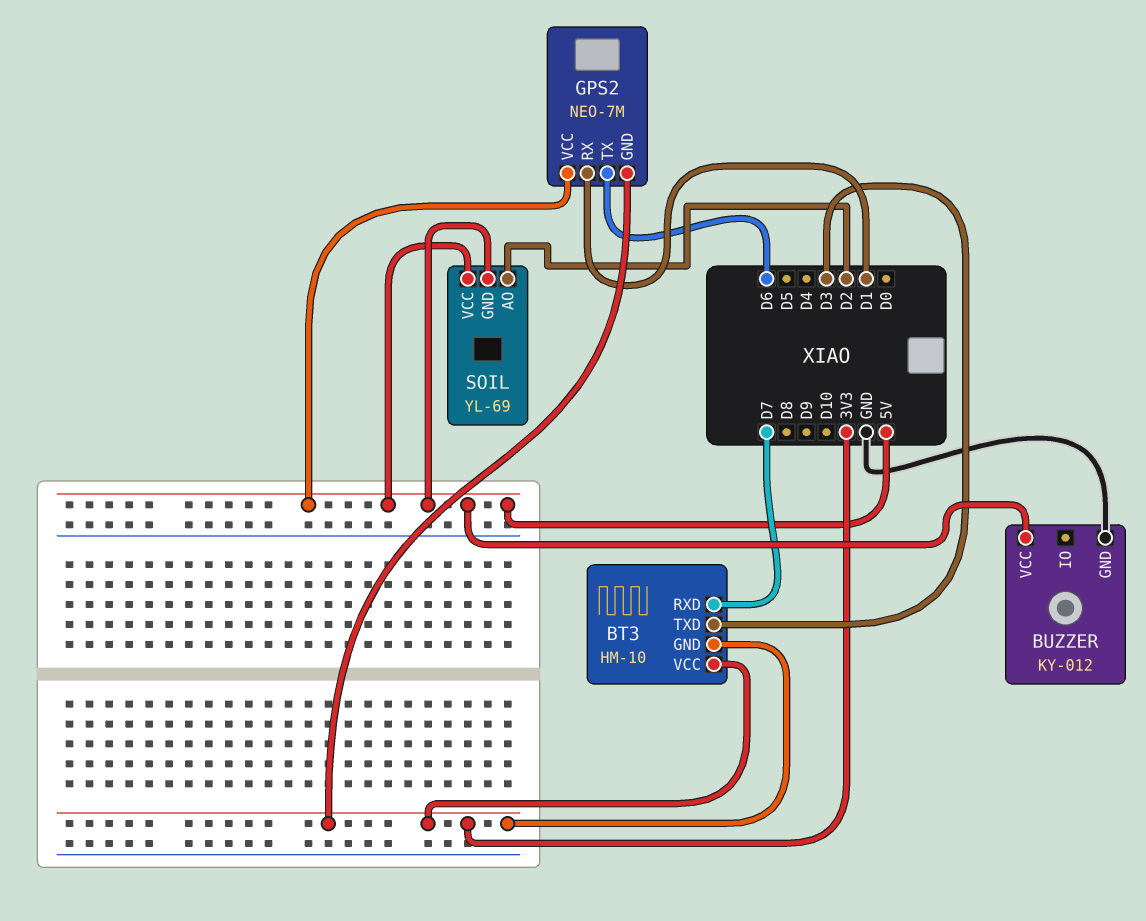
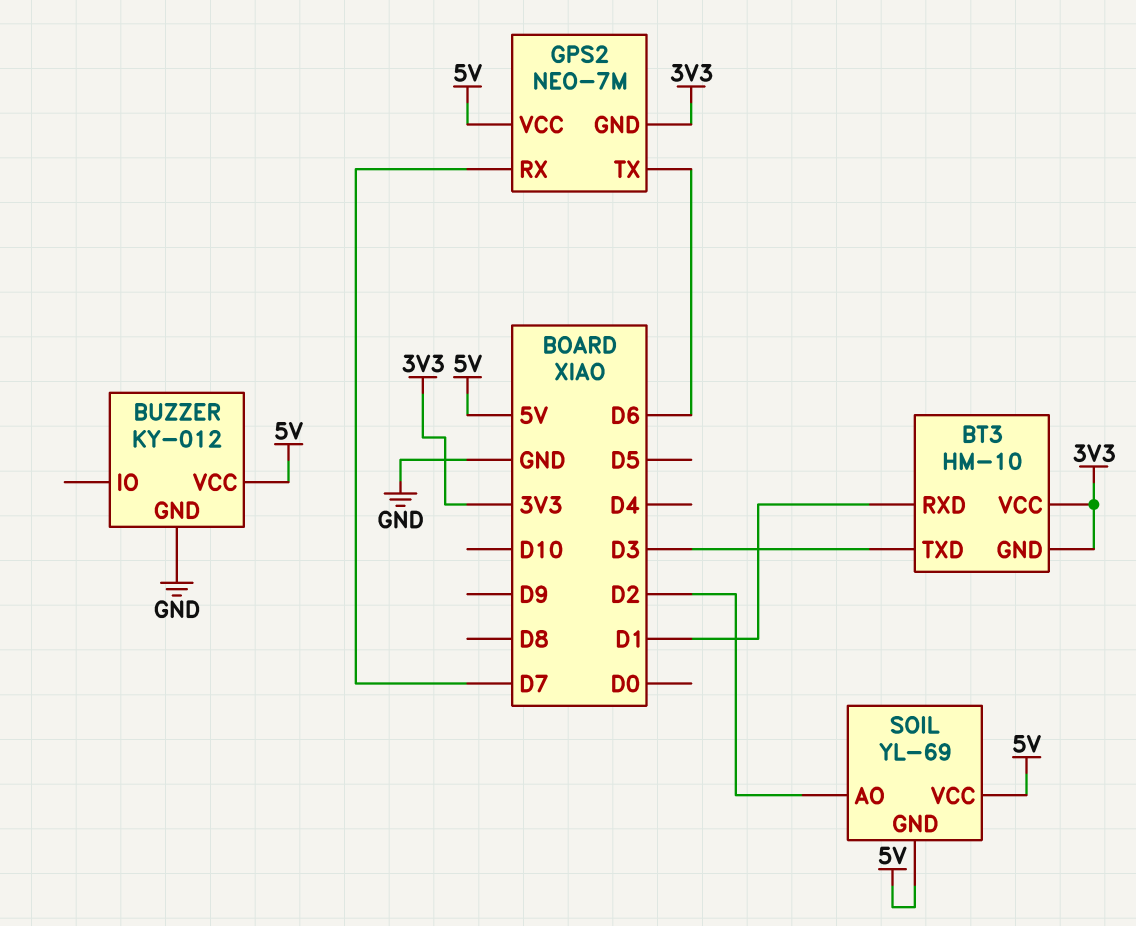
BT3 pin RXD: D7 -> D1
GPS2 pin RX: D1 -> D7

